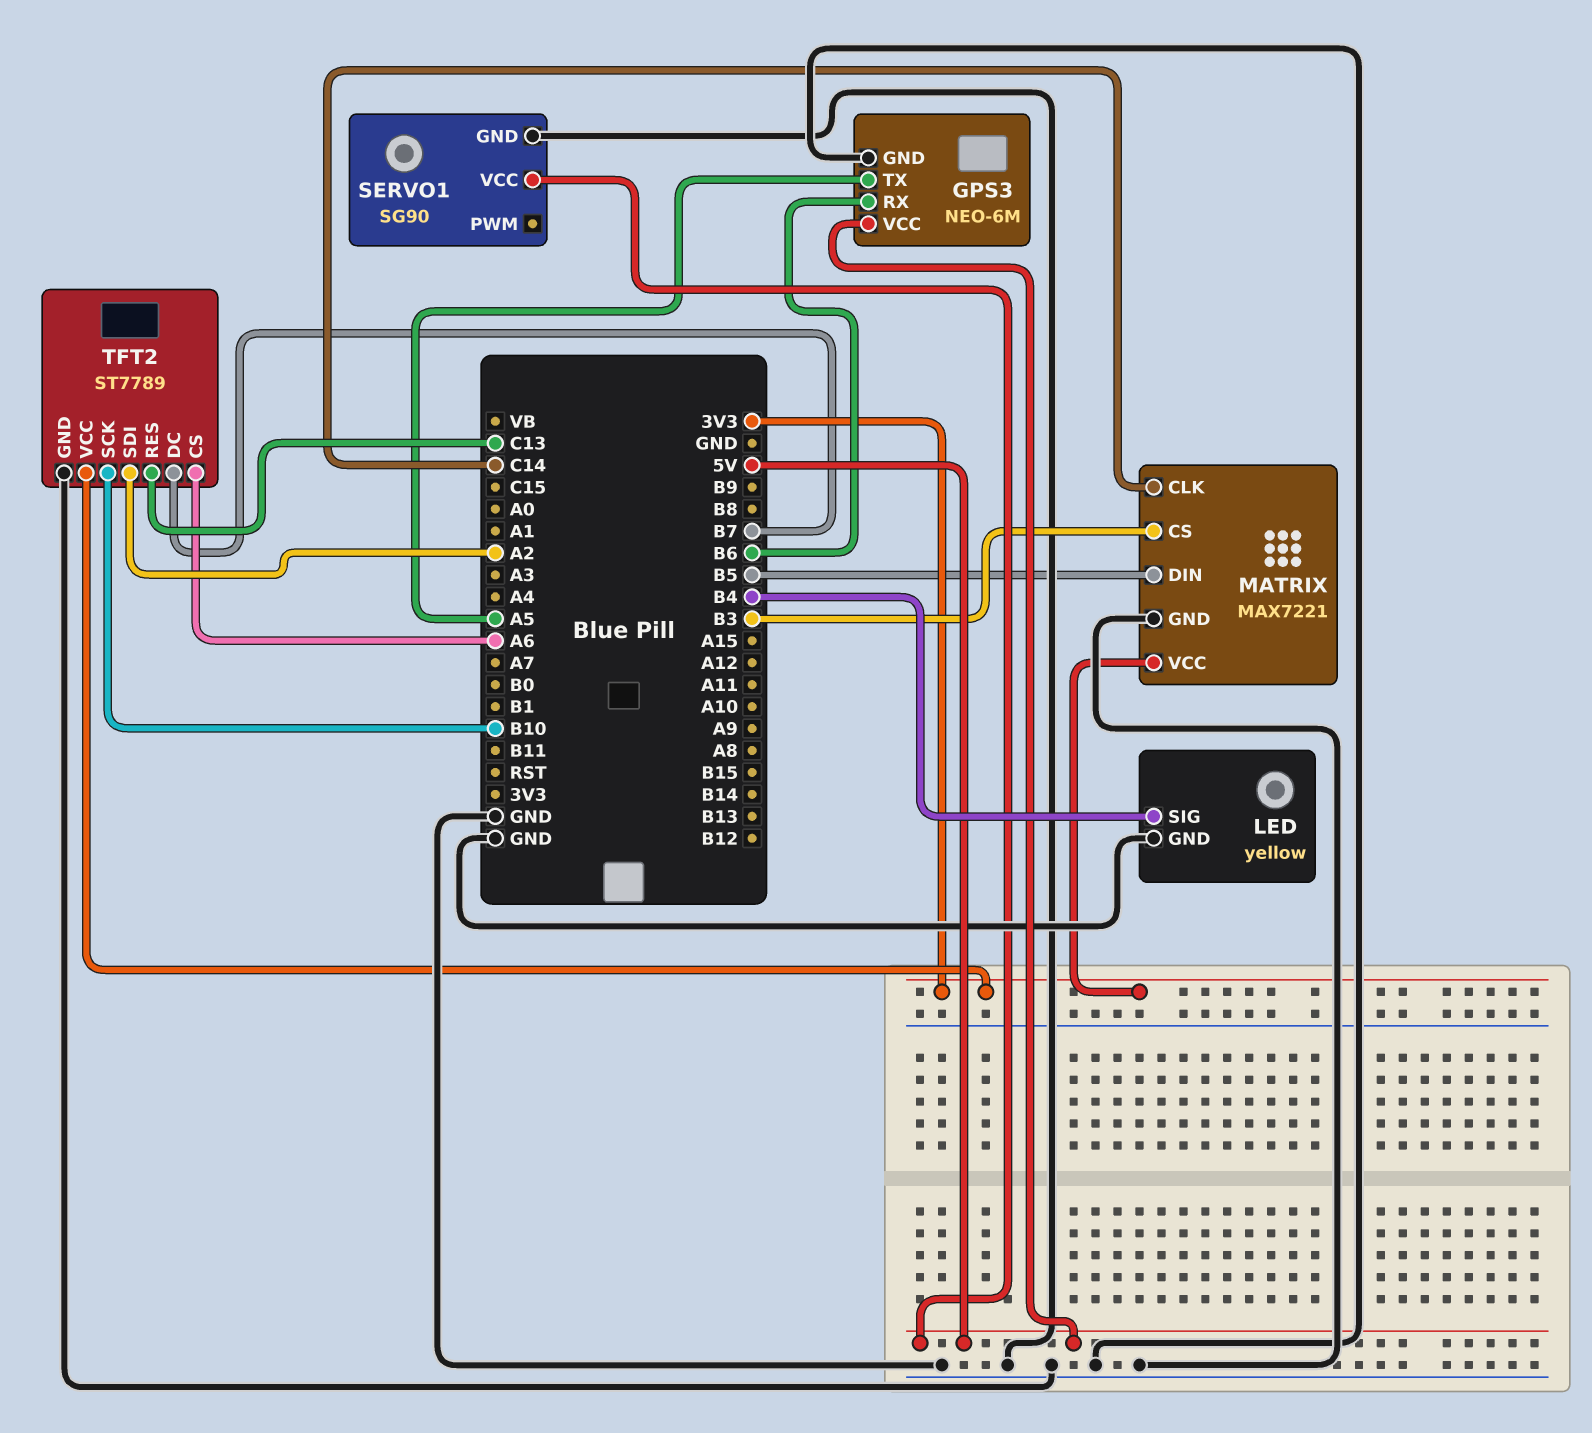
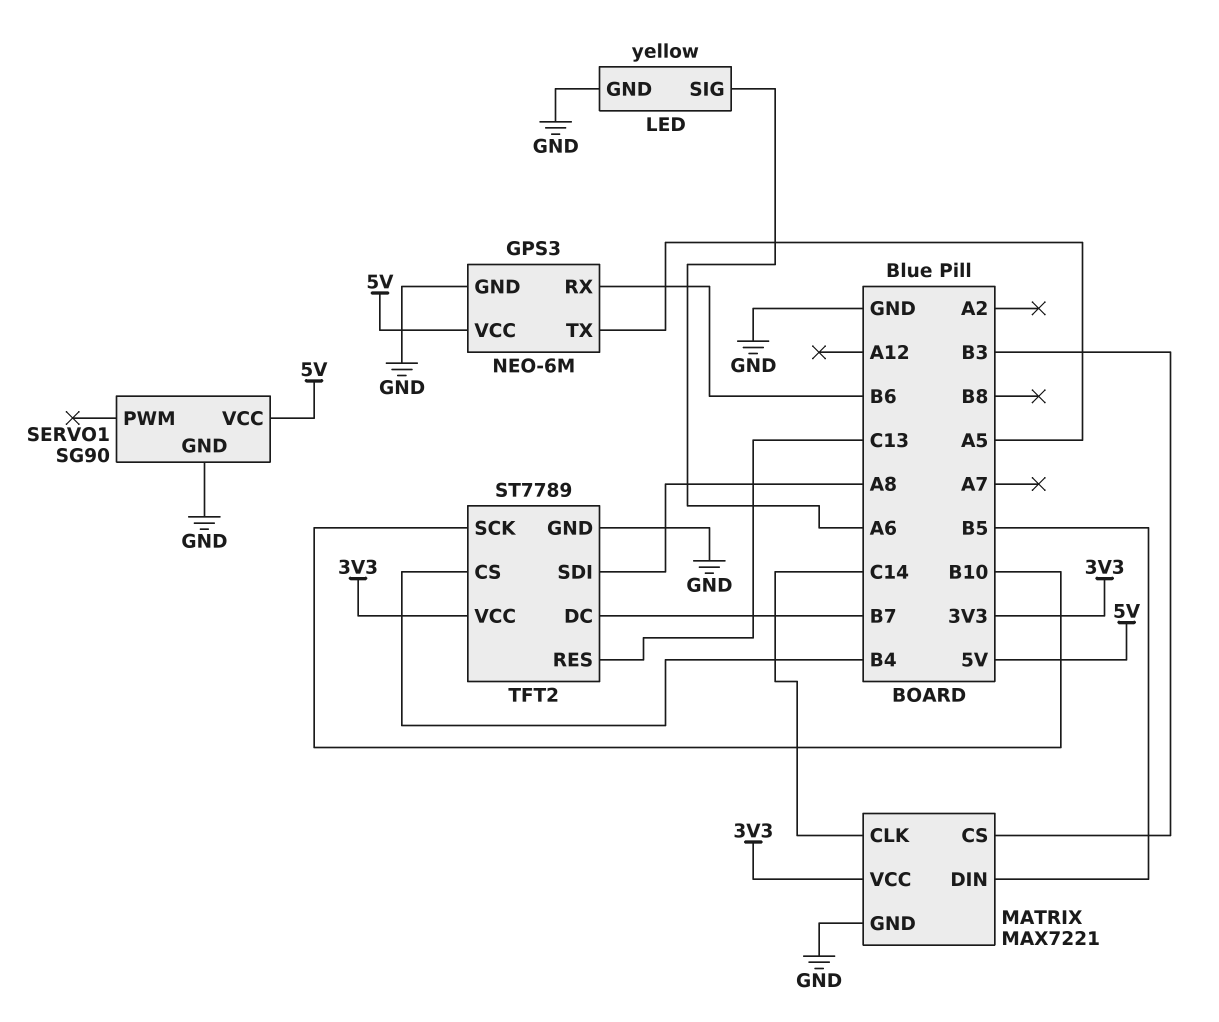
LED pin SIG: B4 -> A6
TFT2 pin CS: A6 -> B4
TFT2 pin SDI: A2 -> A8

